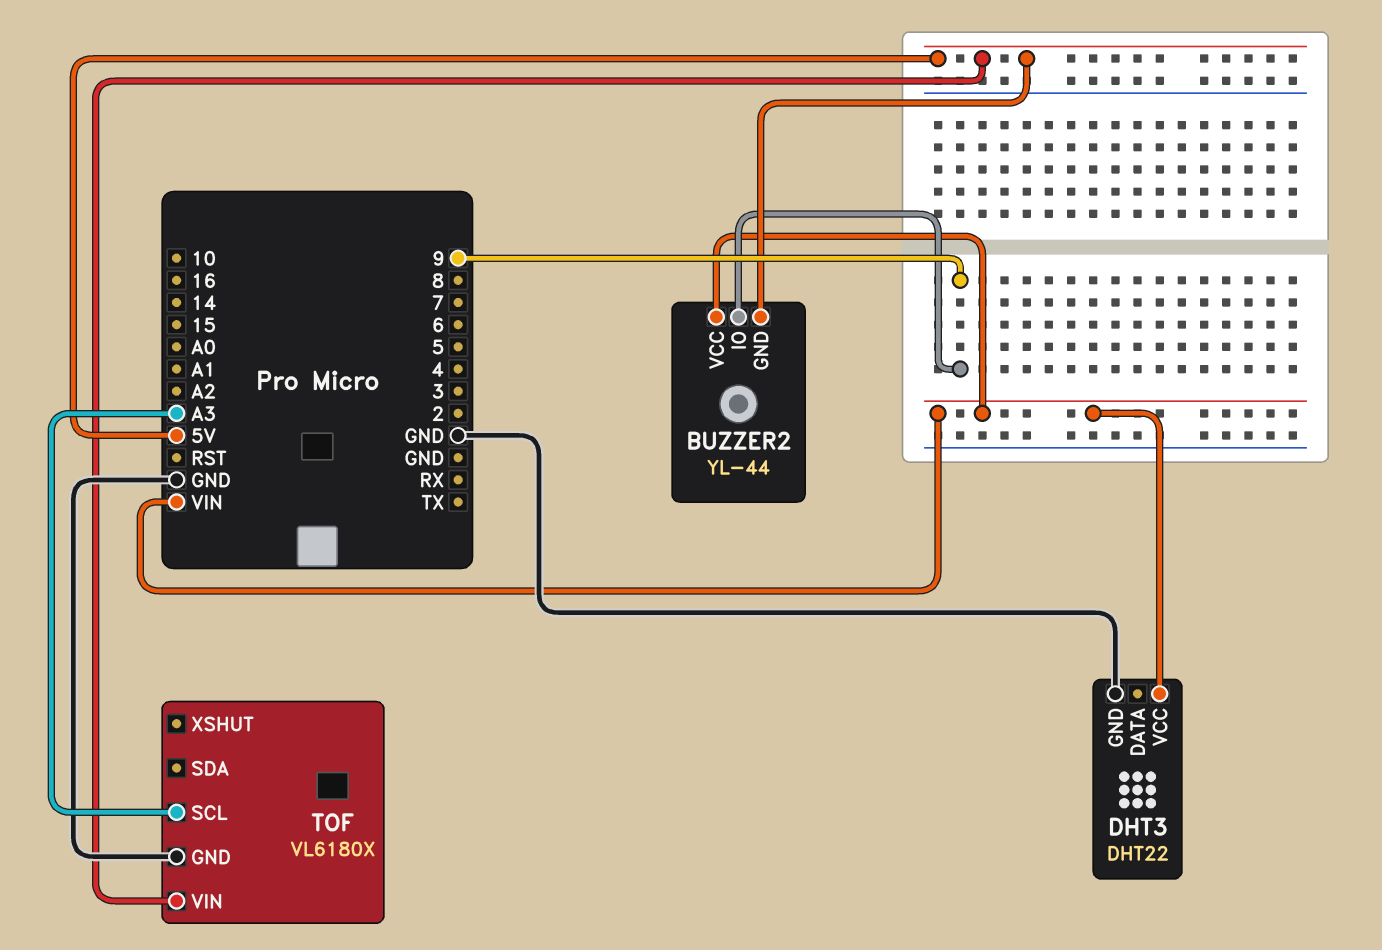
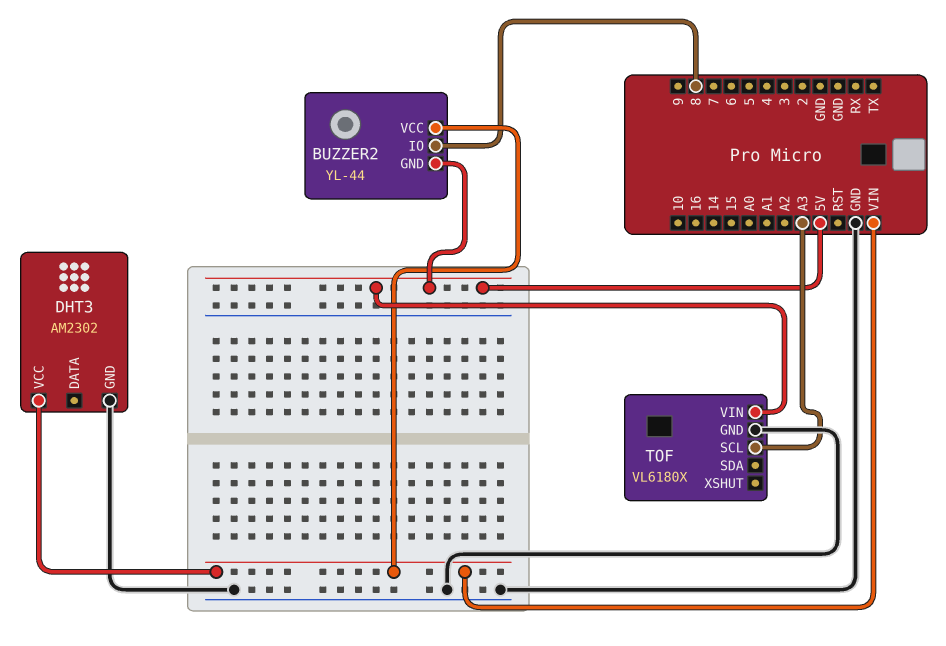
BUZZER2 pin IO: 9 -> 8
DHT3: DHT22 -> AM2302

